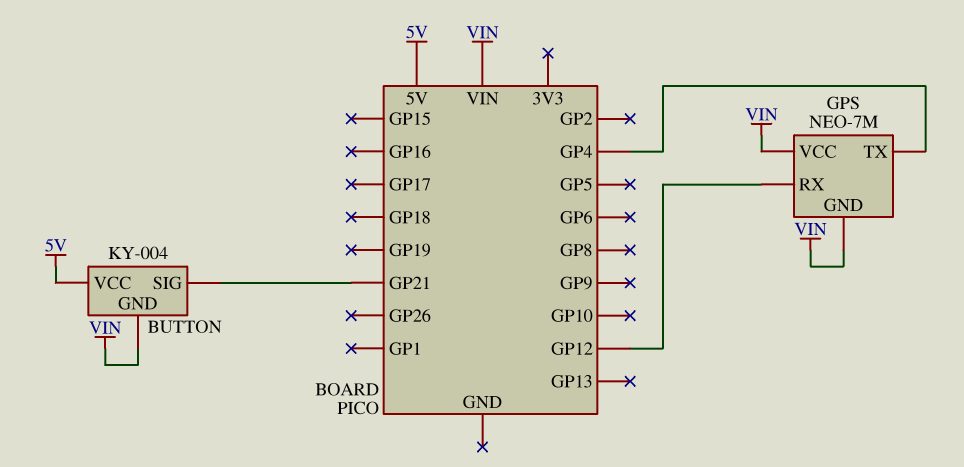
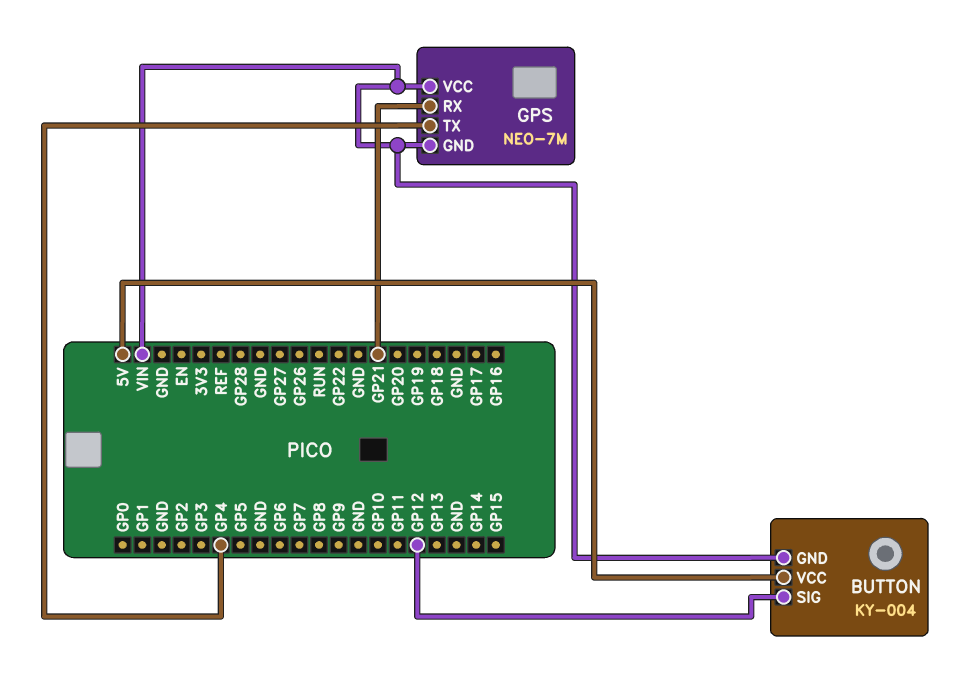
BUTTON pin SIG: GP21 -> GP12
GPS pin RX: GP12 -> GP21

